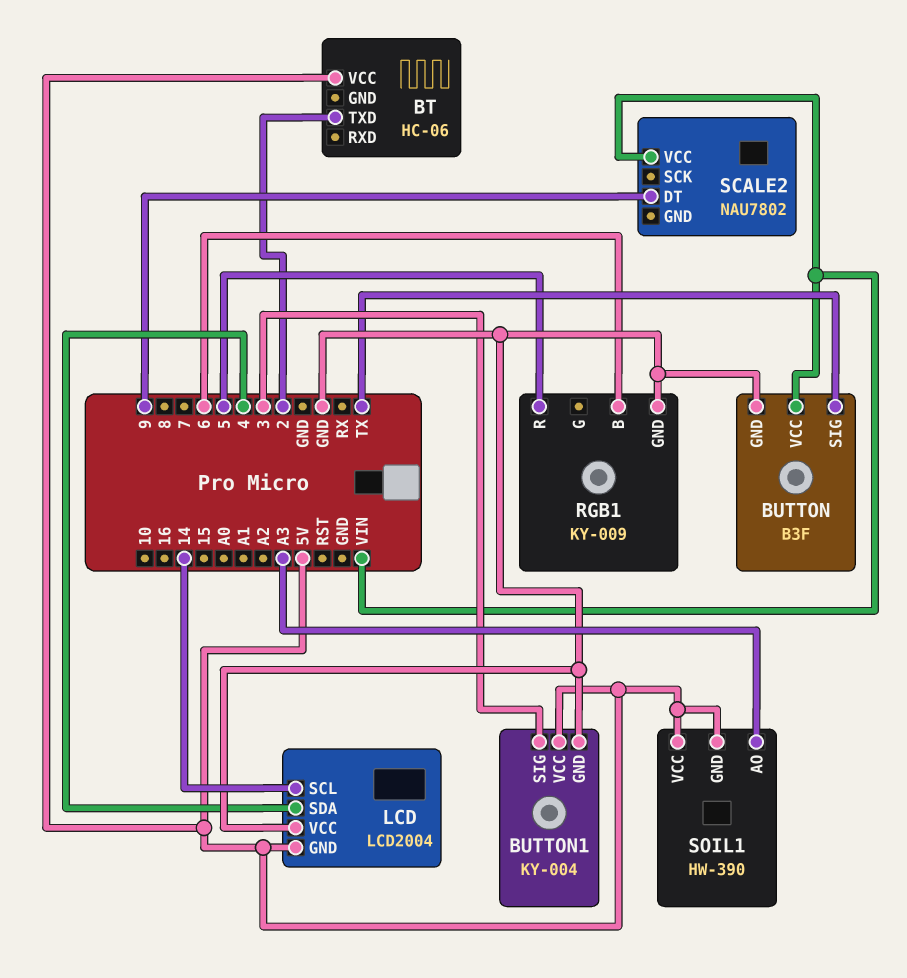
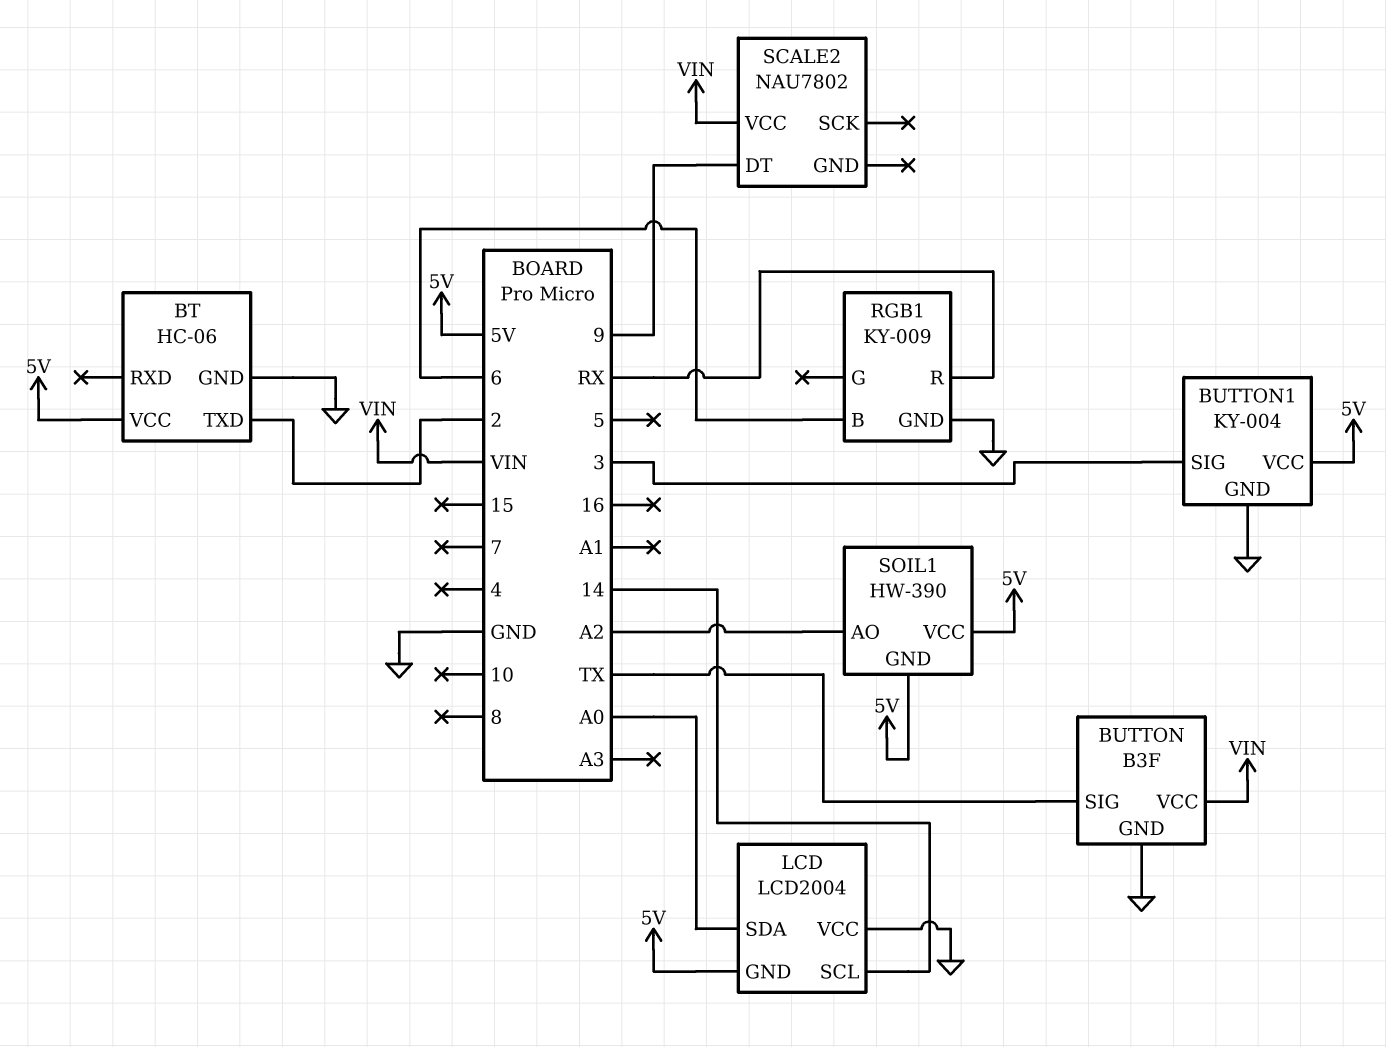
BT pin GND: none -> GND
LCD pin SDA: 4 -> A0
RGB1 pin R: 5 -> RX
SOIL1 pin AO: A3 -> A2

